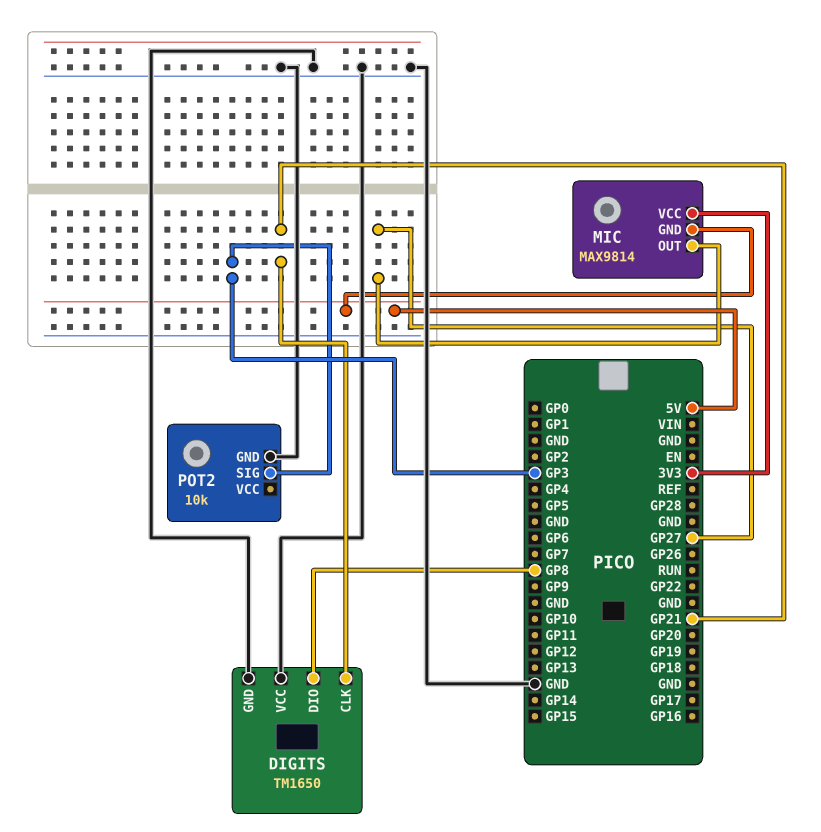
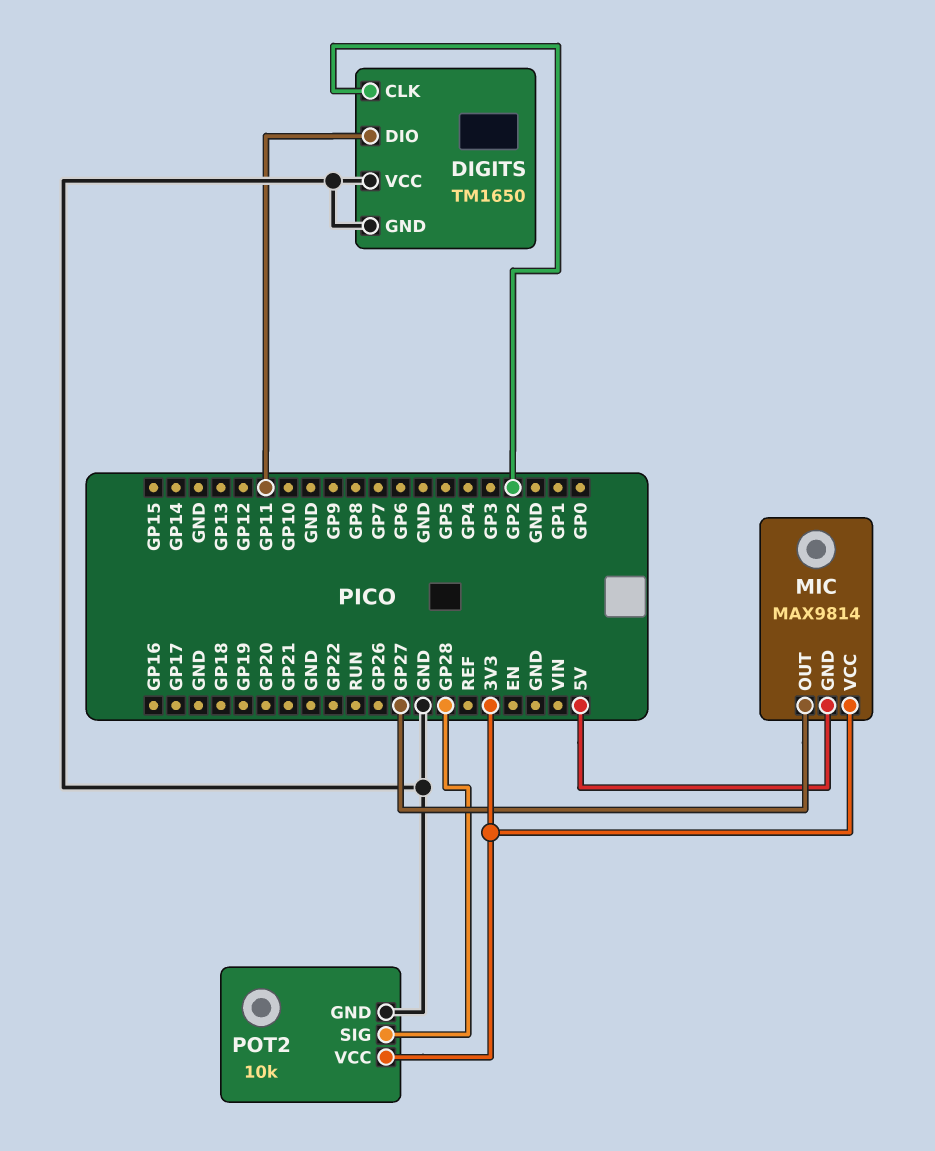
DIGITS pin CLK: GP21 -> GP2
DIGITS pin DIO: GP8 -> GP11
POT2 pin SIG: GP3 -> GP28
POT2 pin VCC: none -> 3V3

